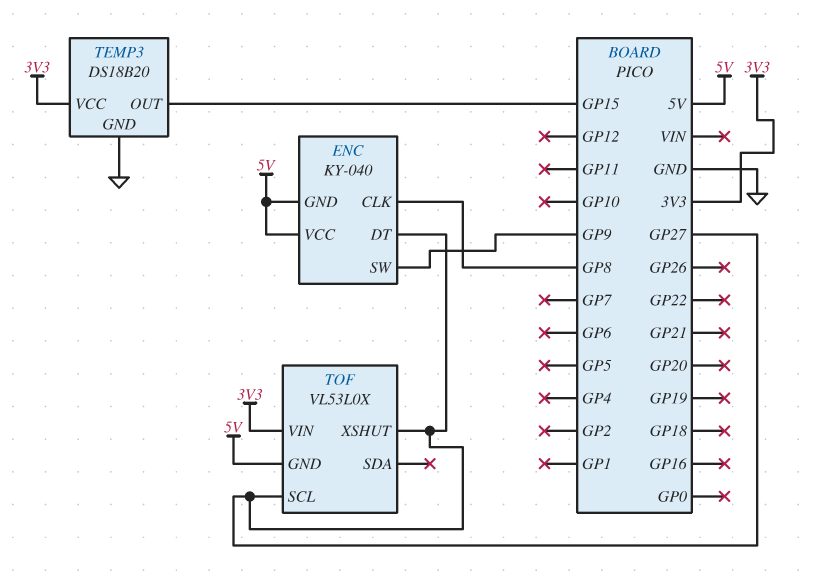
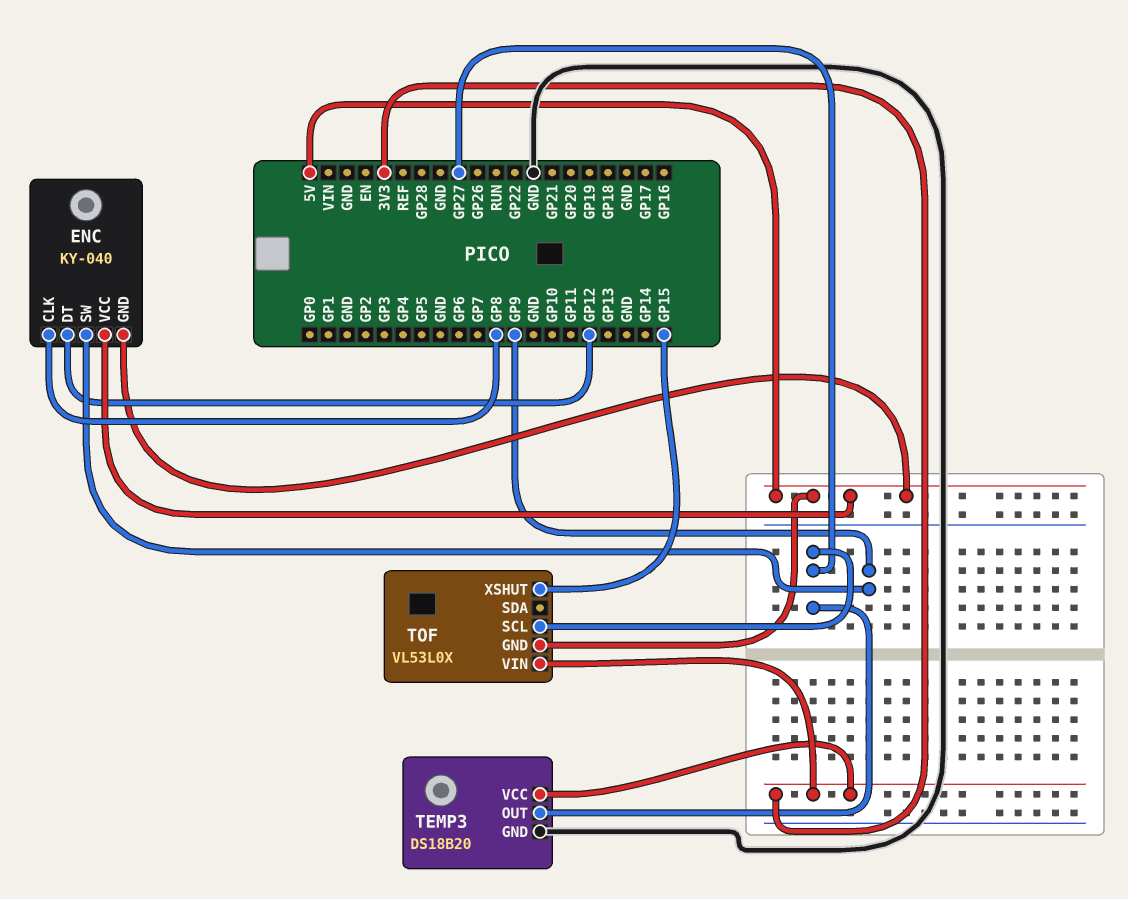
ENC pin DT: GP27 -> GP12
TEMP3 pin OUT: GP15 -> GP27
TOF pin XSHUT: GP27 -> GP15

